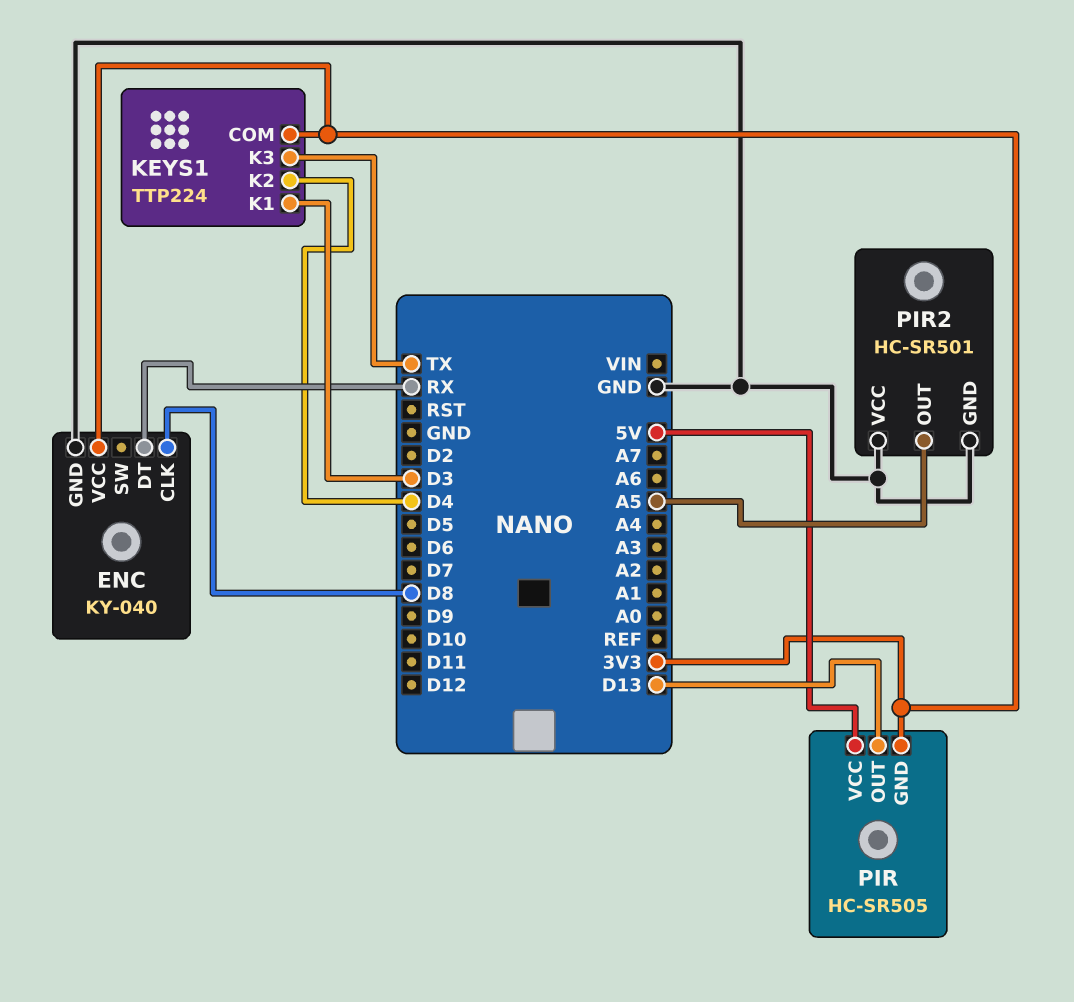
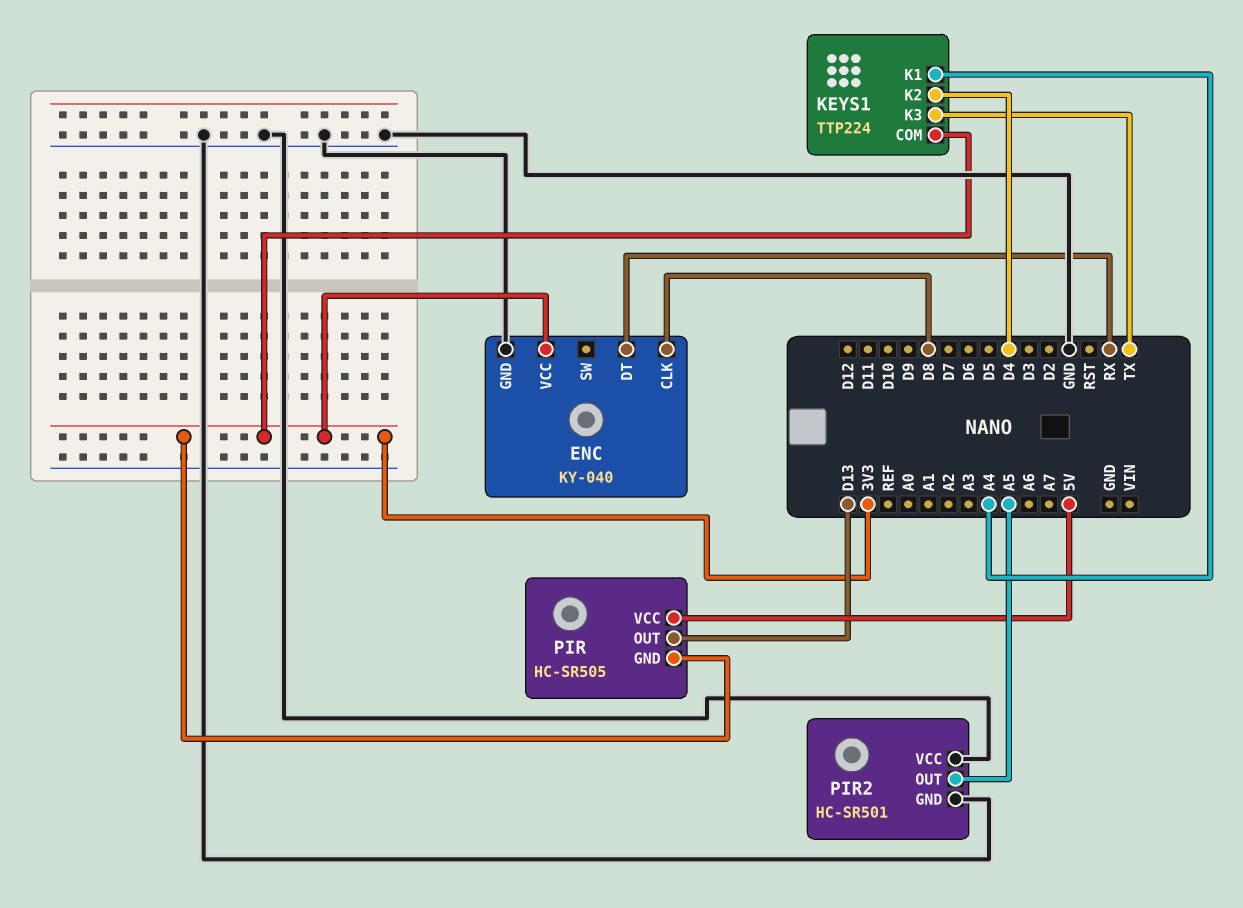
KEYS1 pin K1: D3 -> A4

